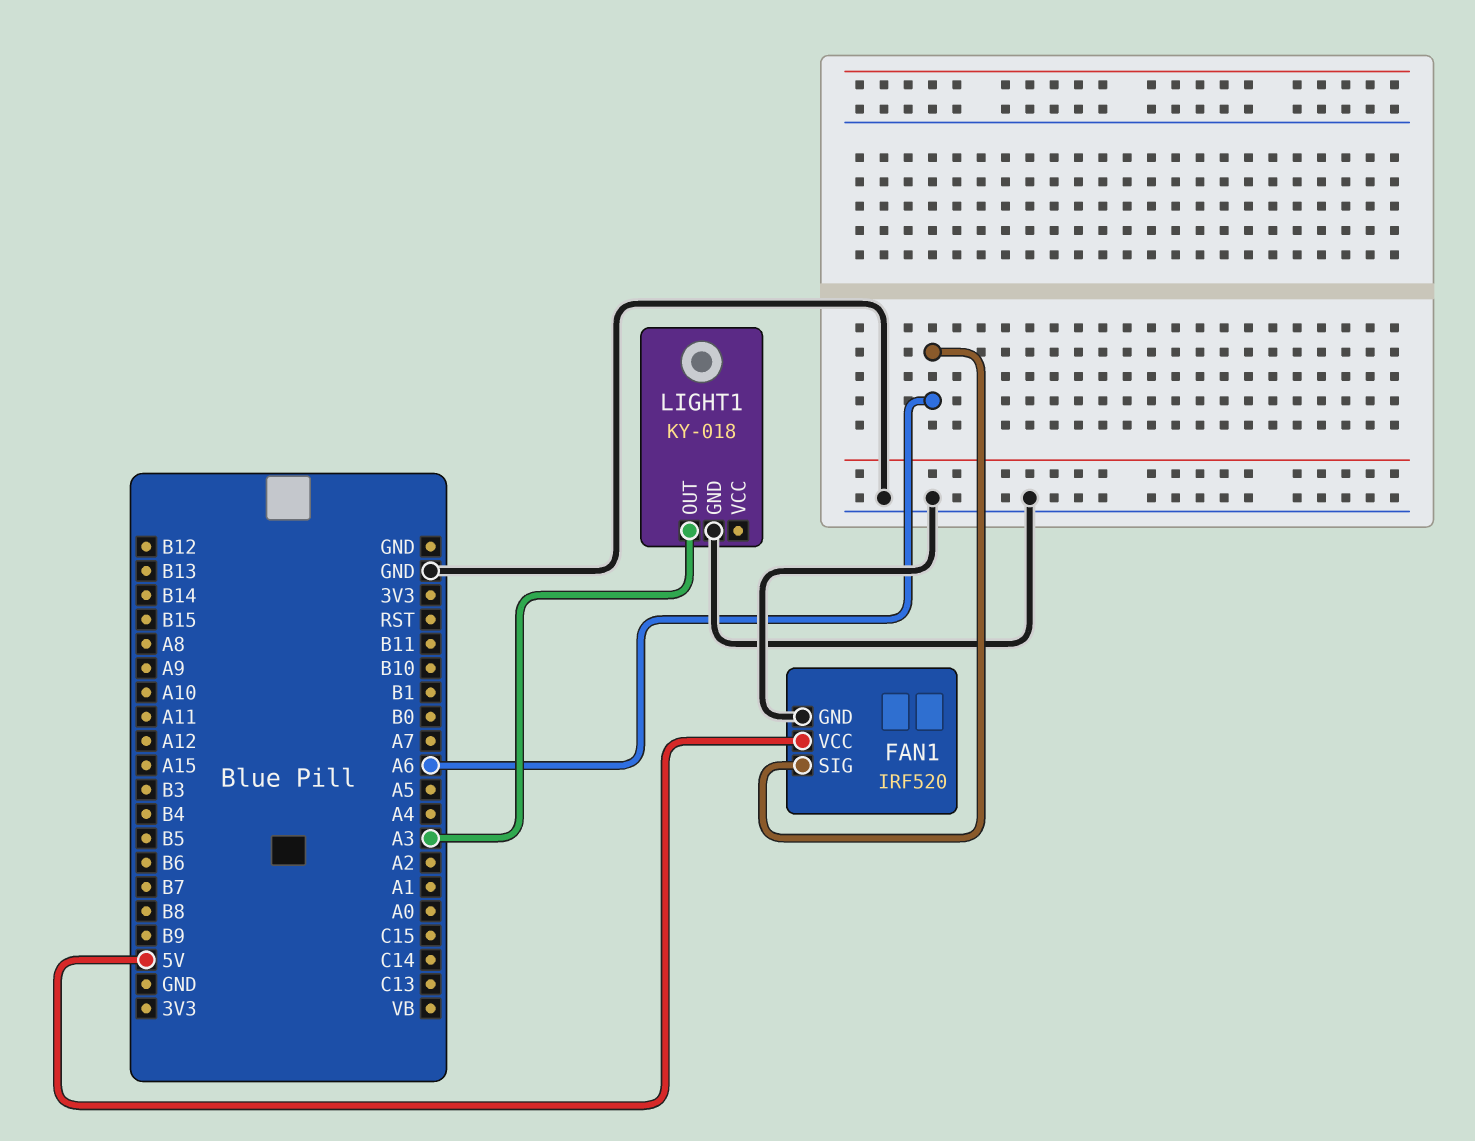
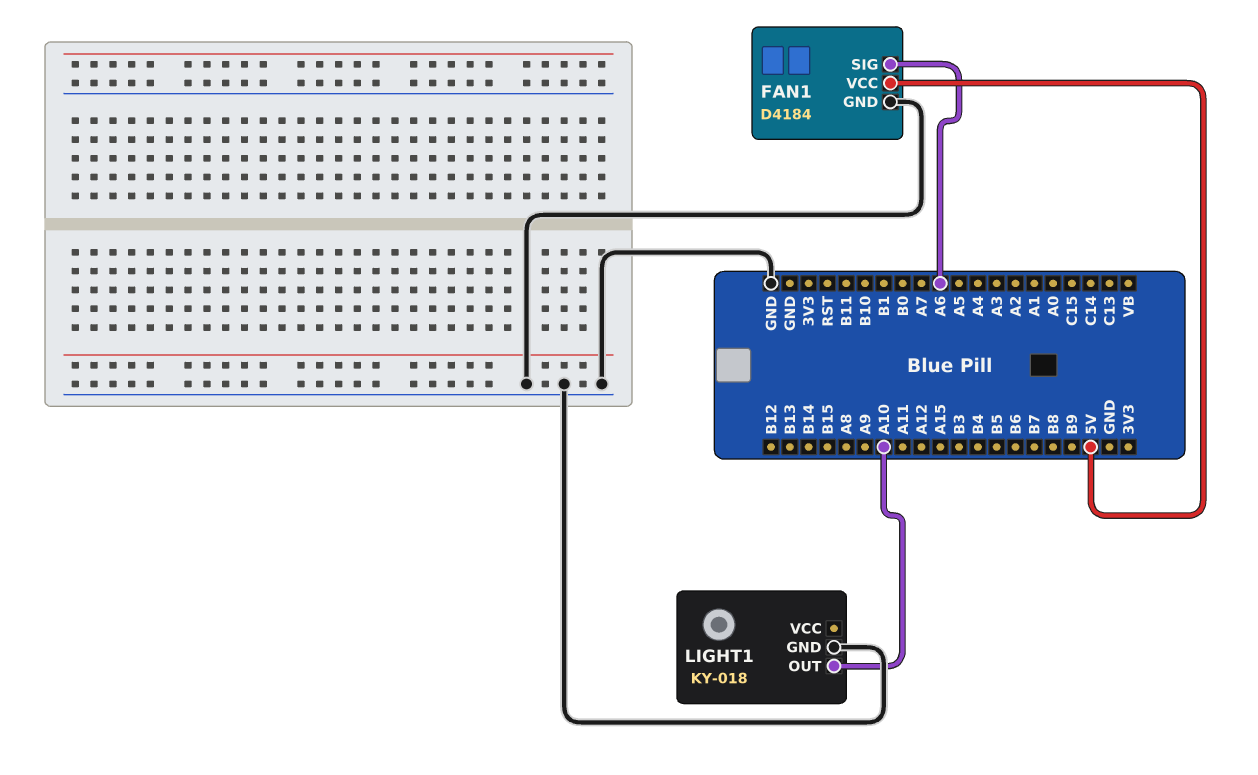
FAN1: IRF520 -> D4184
LIGHT1 pin OUT: A3 -> A10

